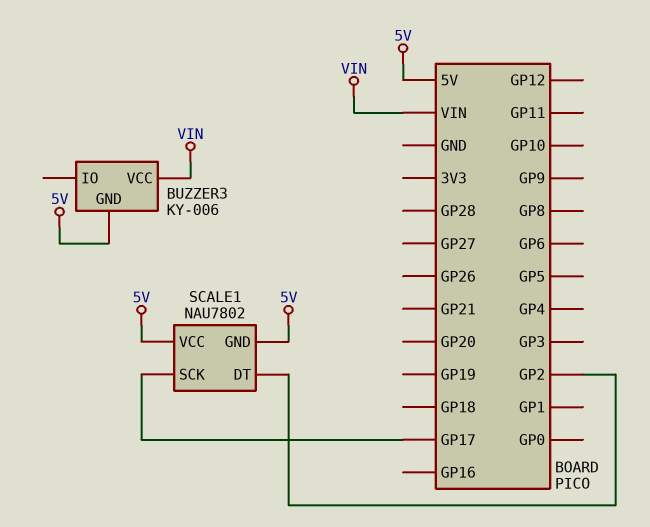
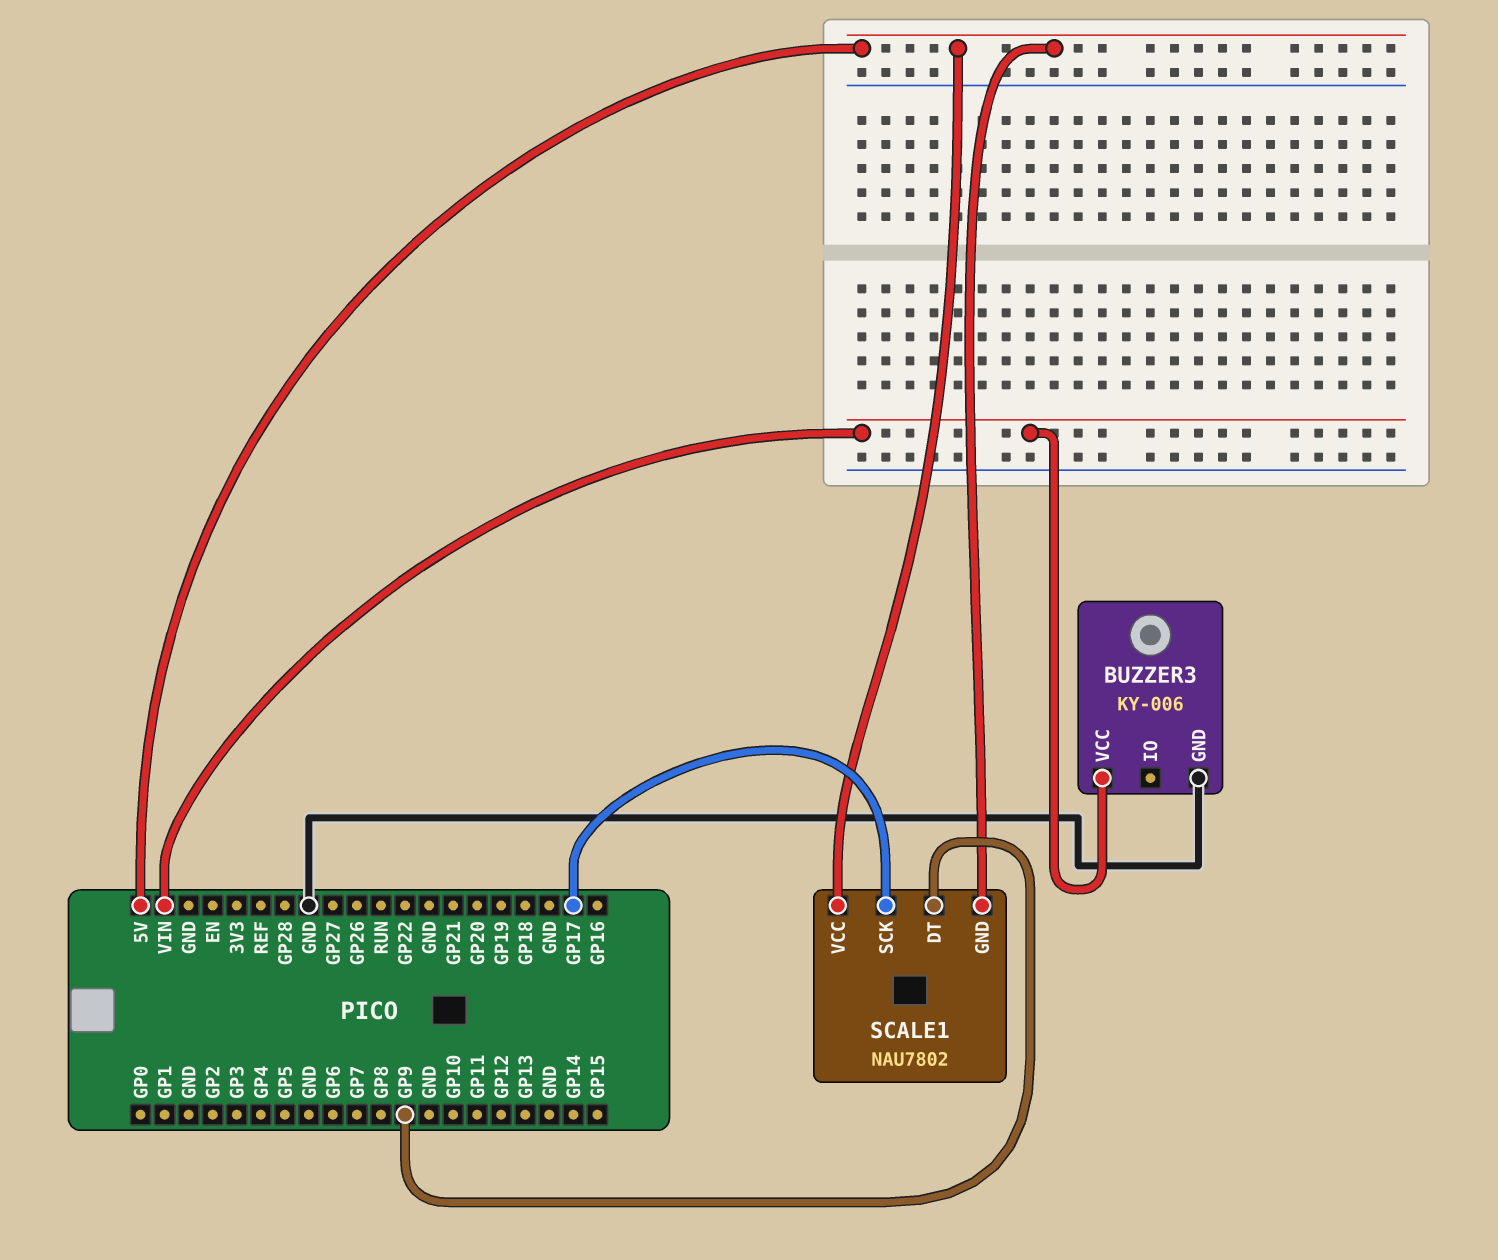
BUZZER3 pin GND: 5V -> GND
SCALE1 pin DT: GP2 -> GP9

